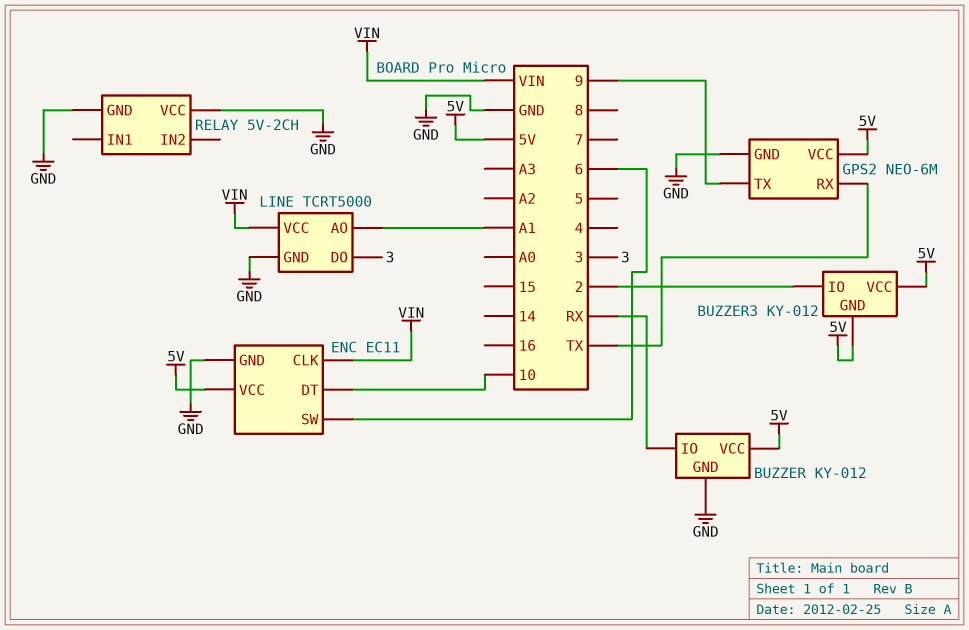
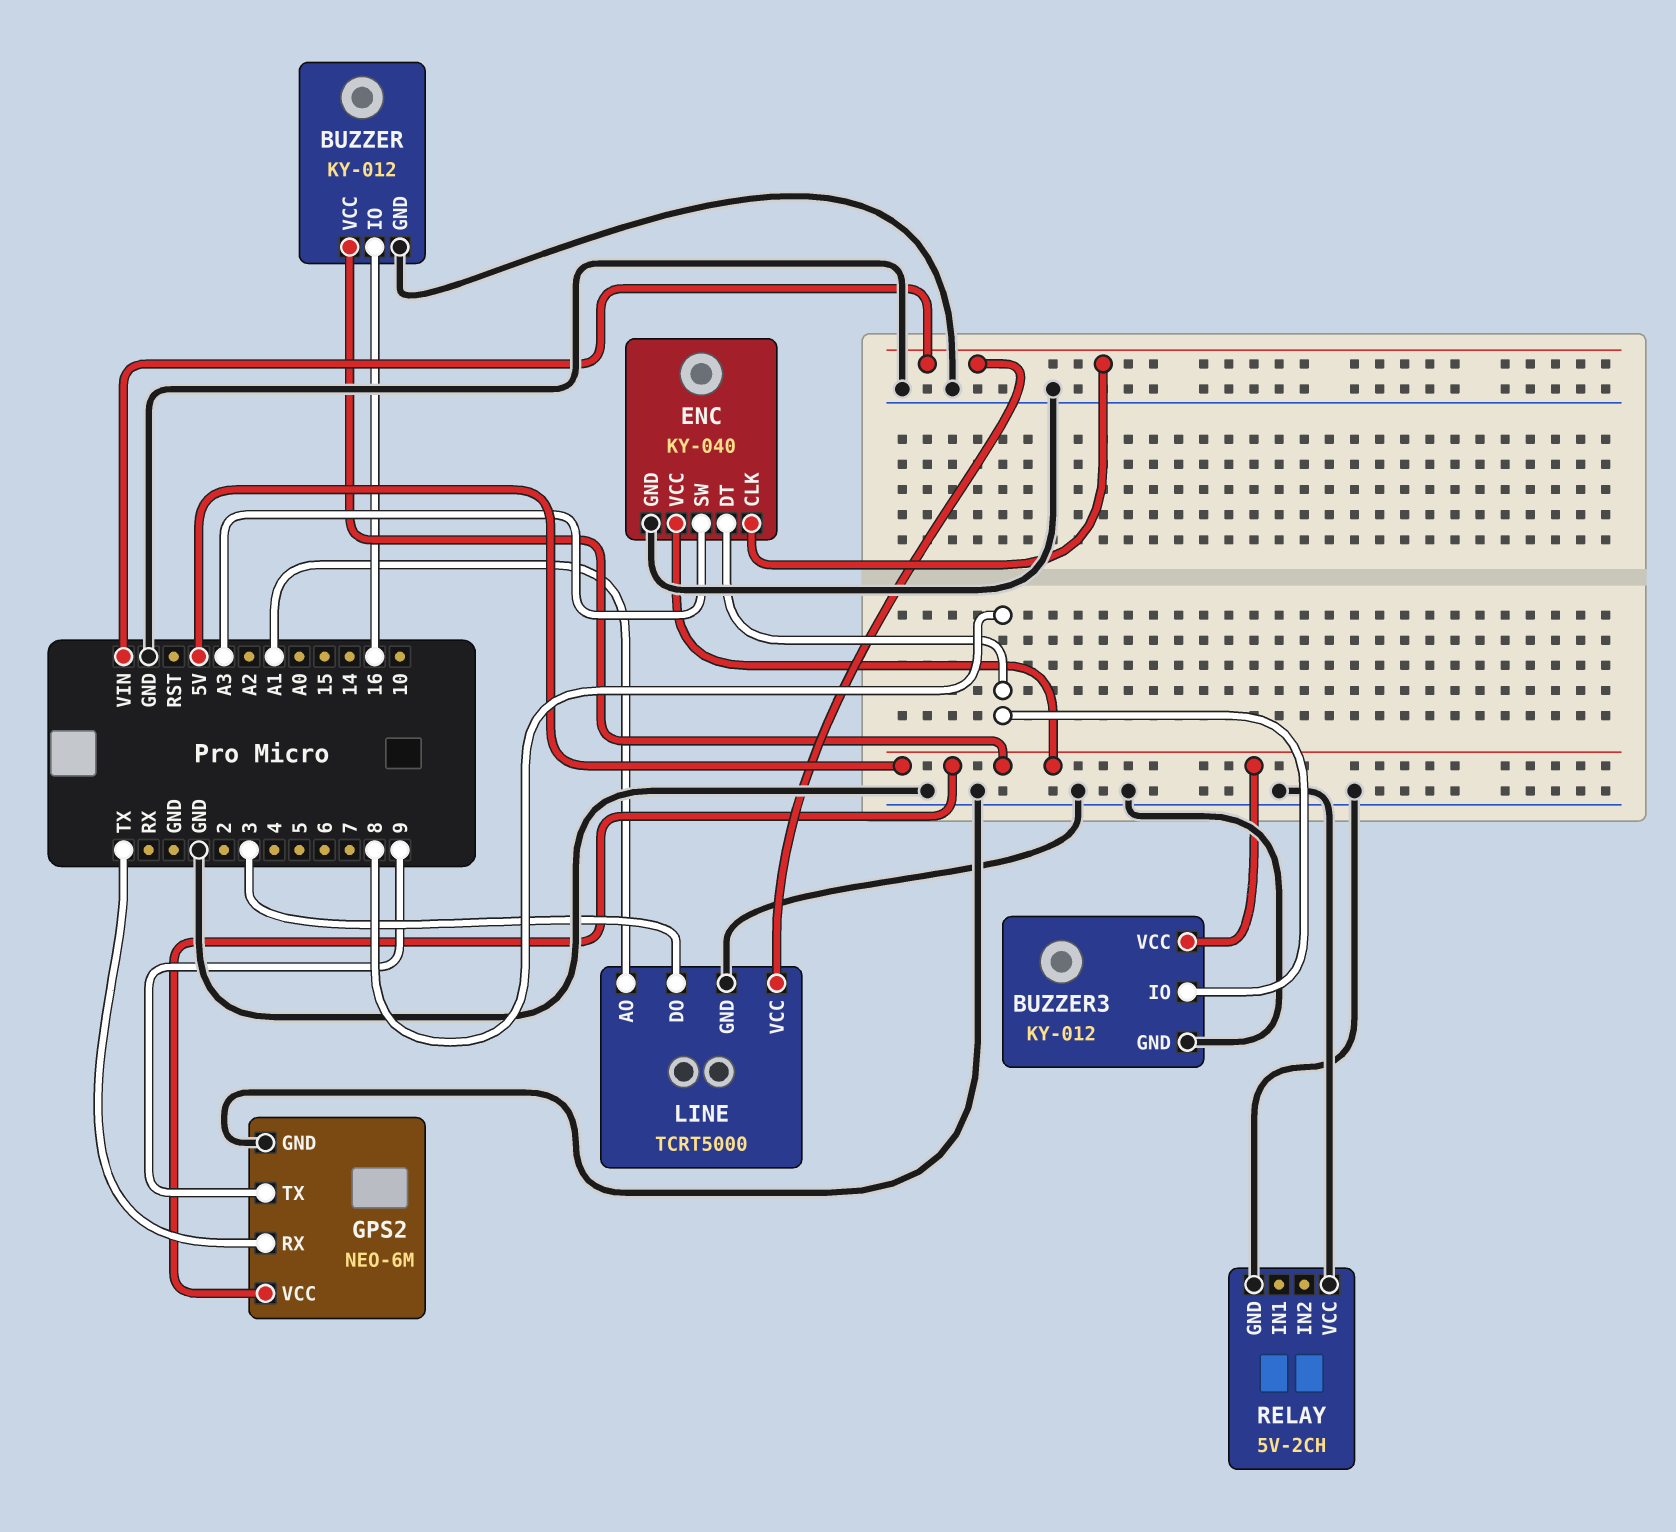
BUZZER pin IO: RX -> 16
BUZZER3 pin GND: 5V -> GND
BUZZER3 pin IO: 2 -> 8
ENC: EC11 -> KY-040
ENC pin DT: 10 -> 8
ENC pin SW: 6 -> A3

